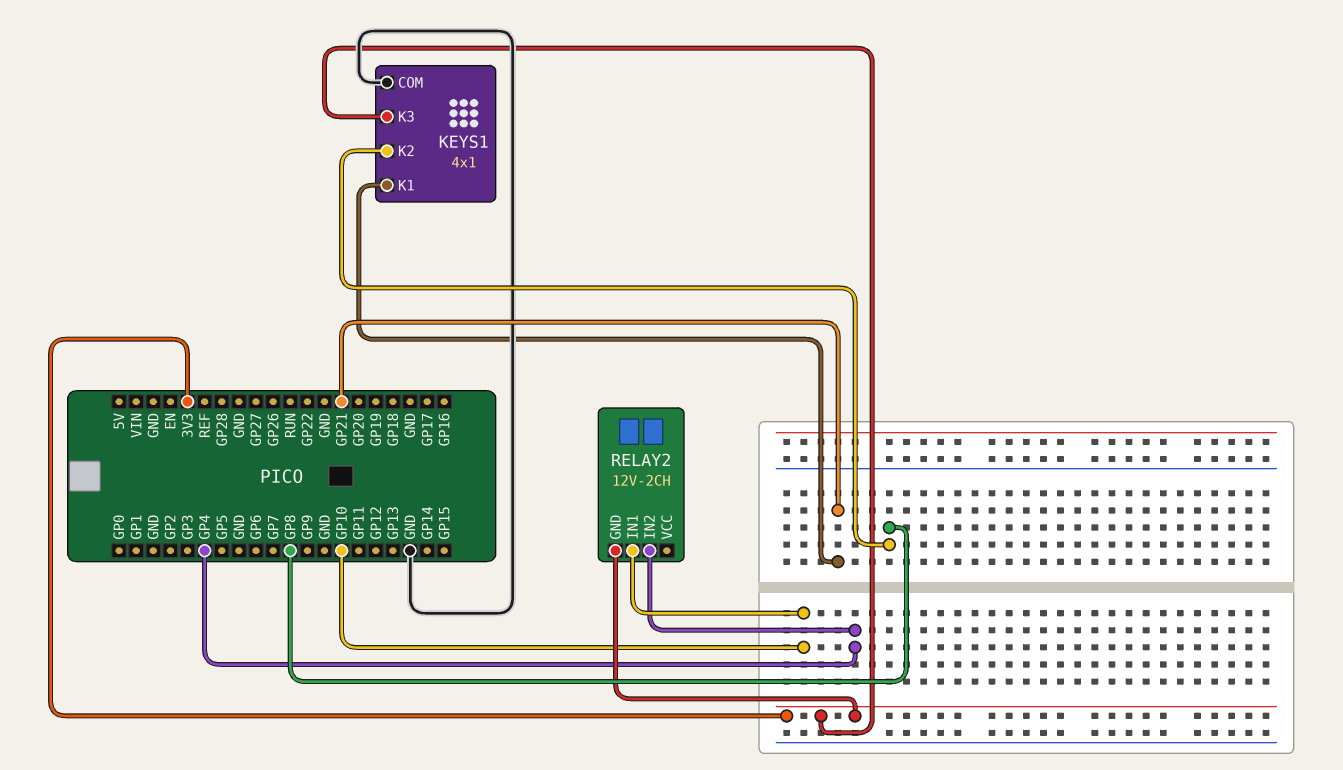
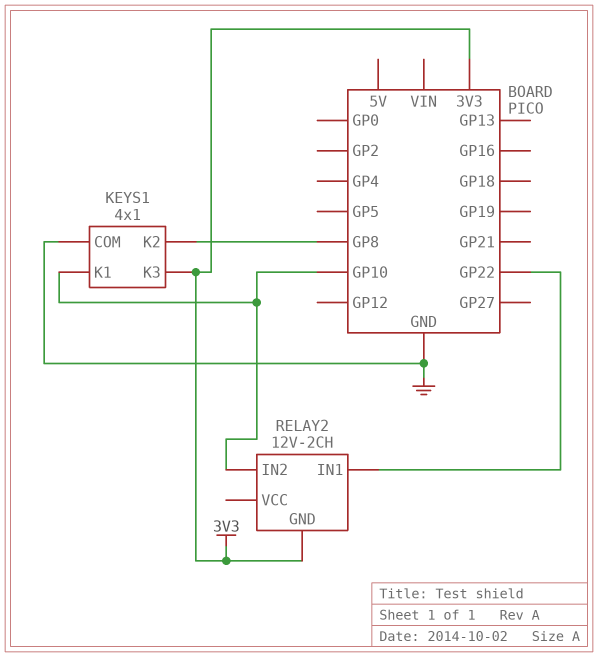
KEYS1 pin K1: GP21 -> GP10
RELAY2 pin IN1: GP10 -> GP22
RELAY2 pin IN2: GP4 -> GP10

